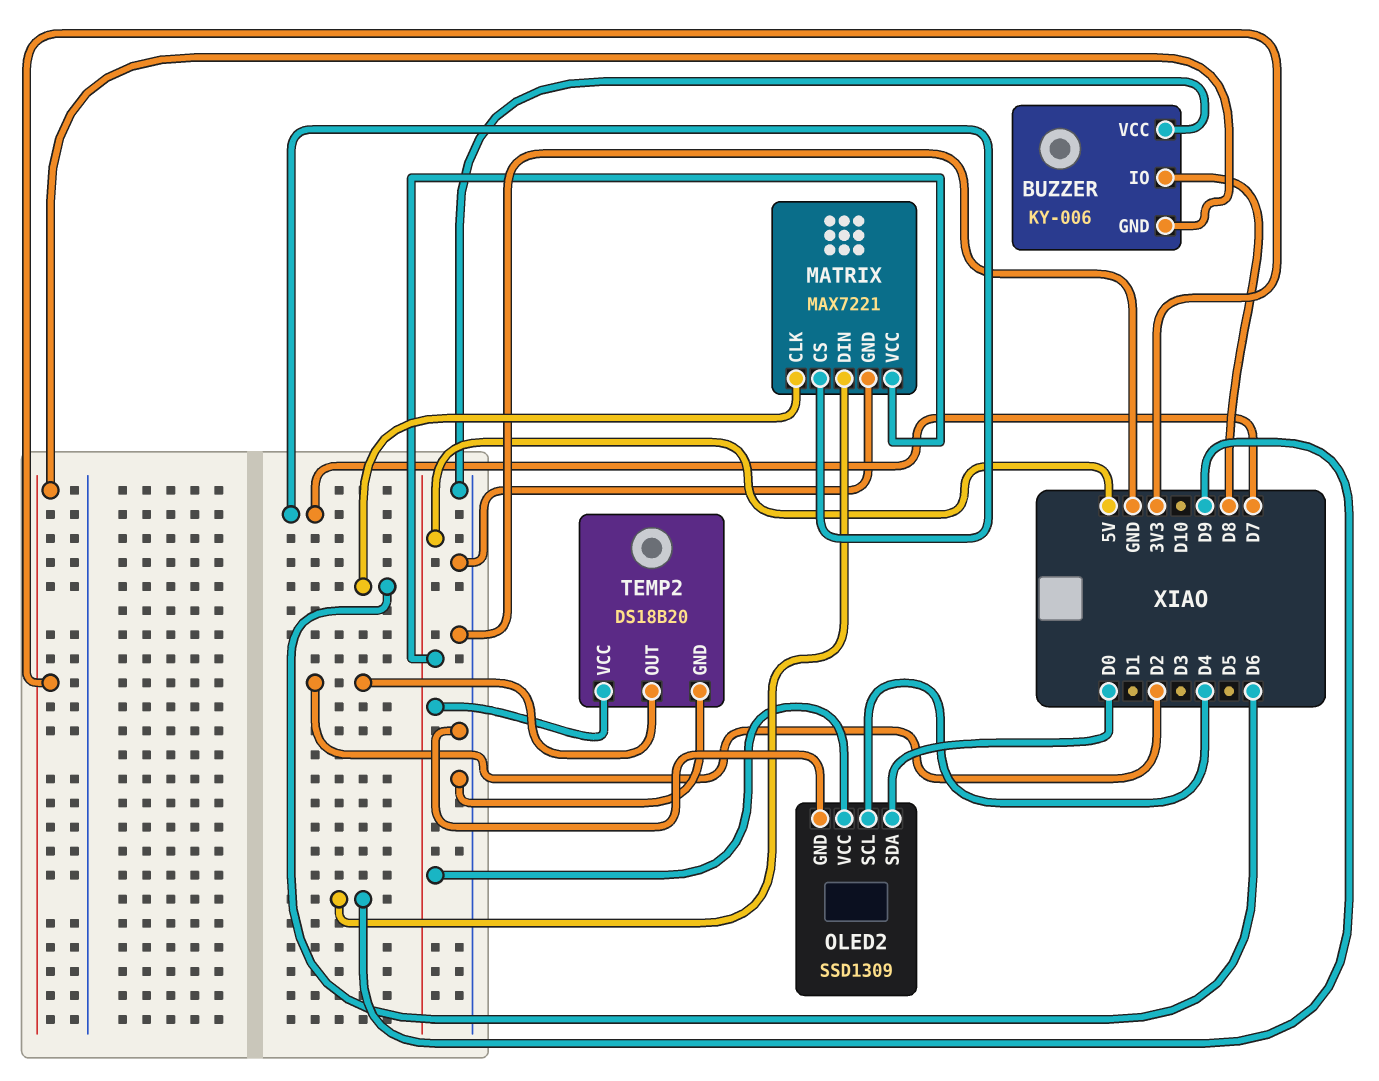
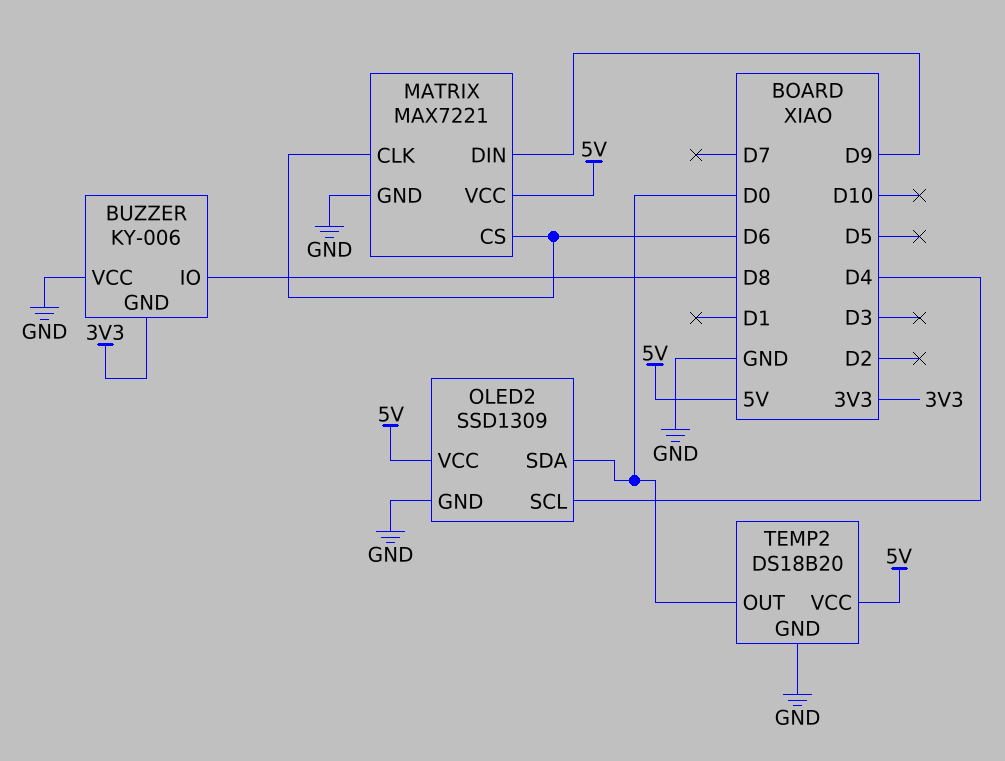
MATRIX pin CS: D7 -> D6
TEMP2 pin OUT: D2 -> D0

